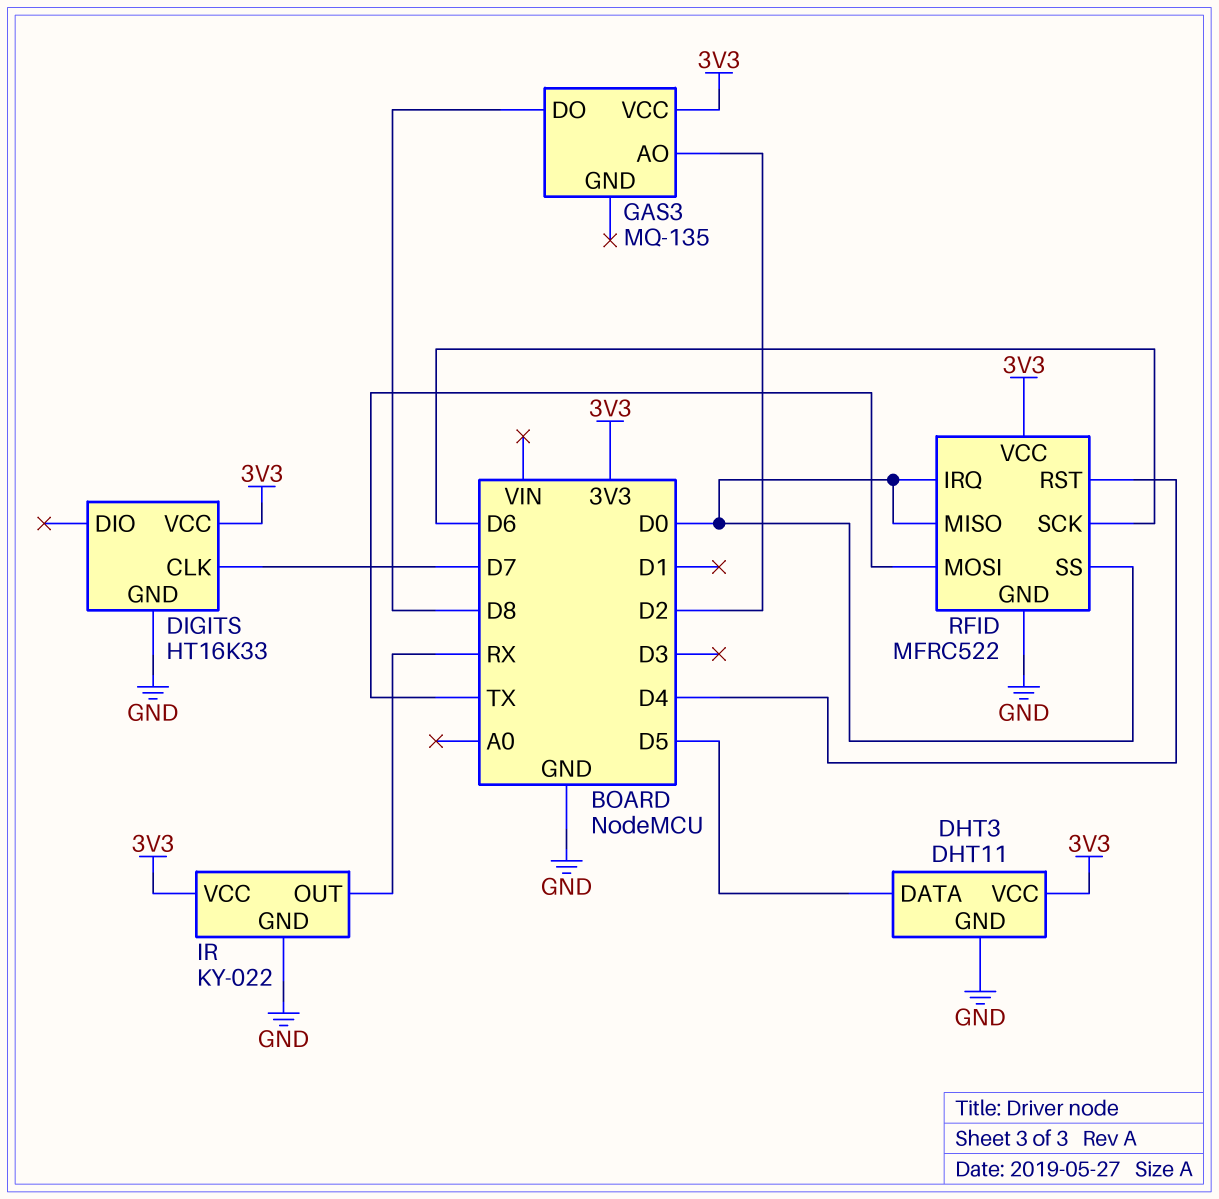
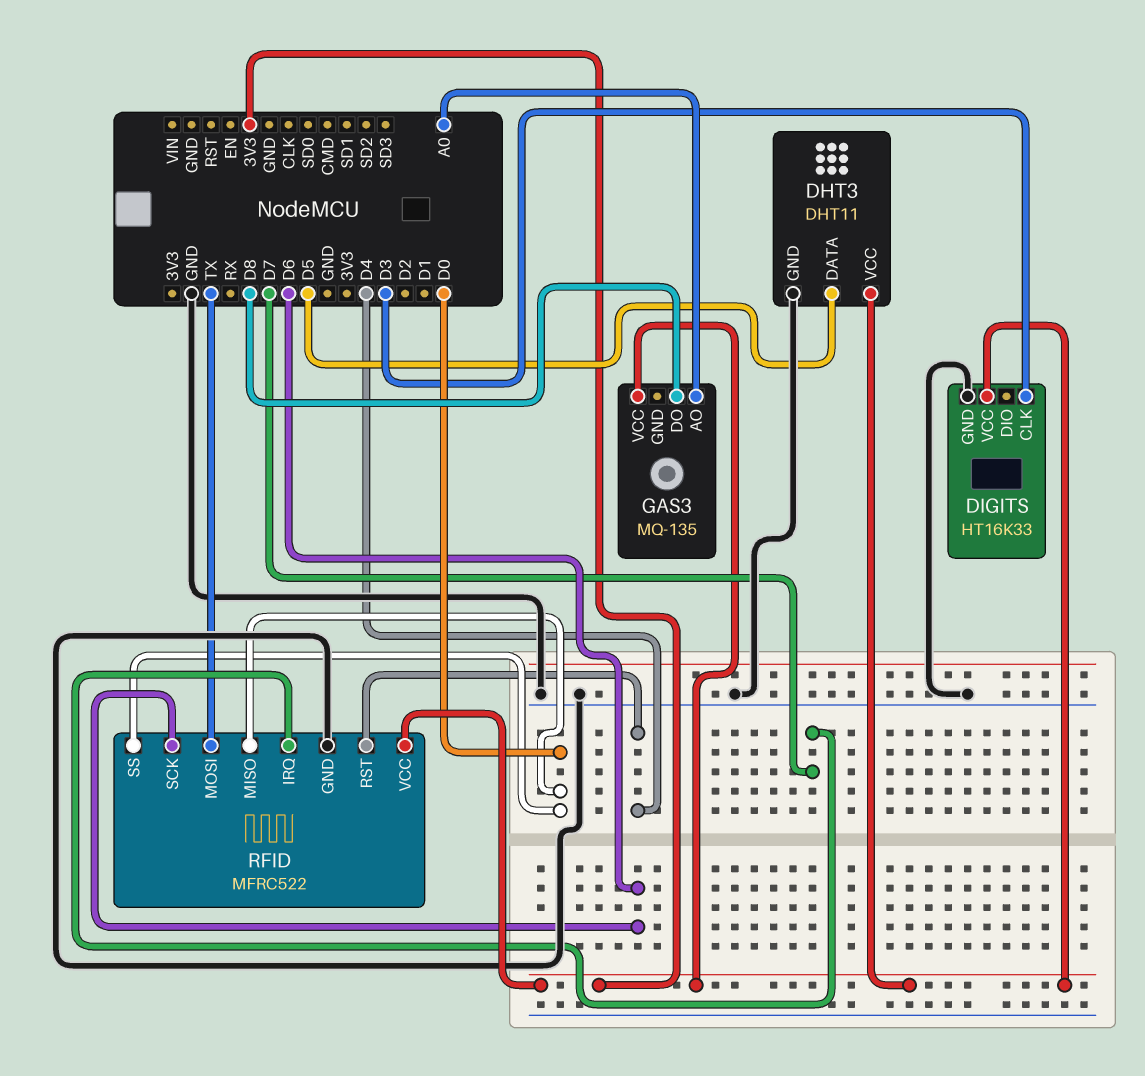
DIGITS pin CLK: D7 -> D3
GAS3 pin AO: D2 -> A0
IR: KY-022 -> none
IR pin GND: GND -> none
IR pin OUT: RX -> none
IR pin VCC: 3V3 -> none
RFID pin IRQ: D0 -> D7

